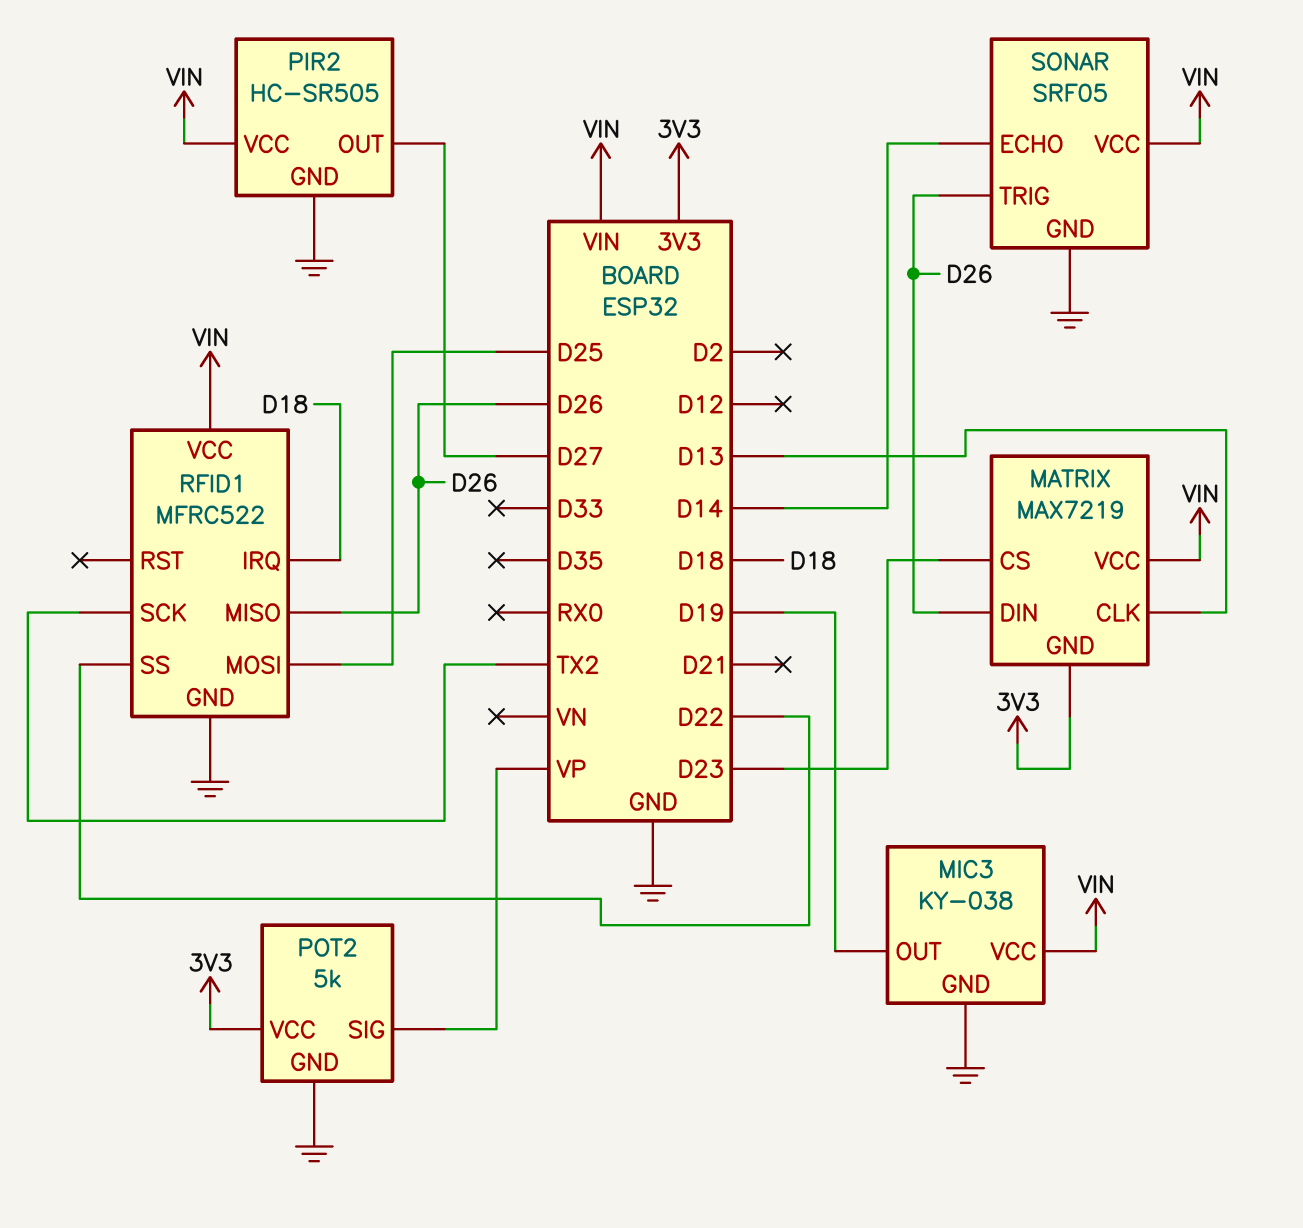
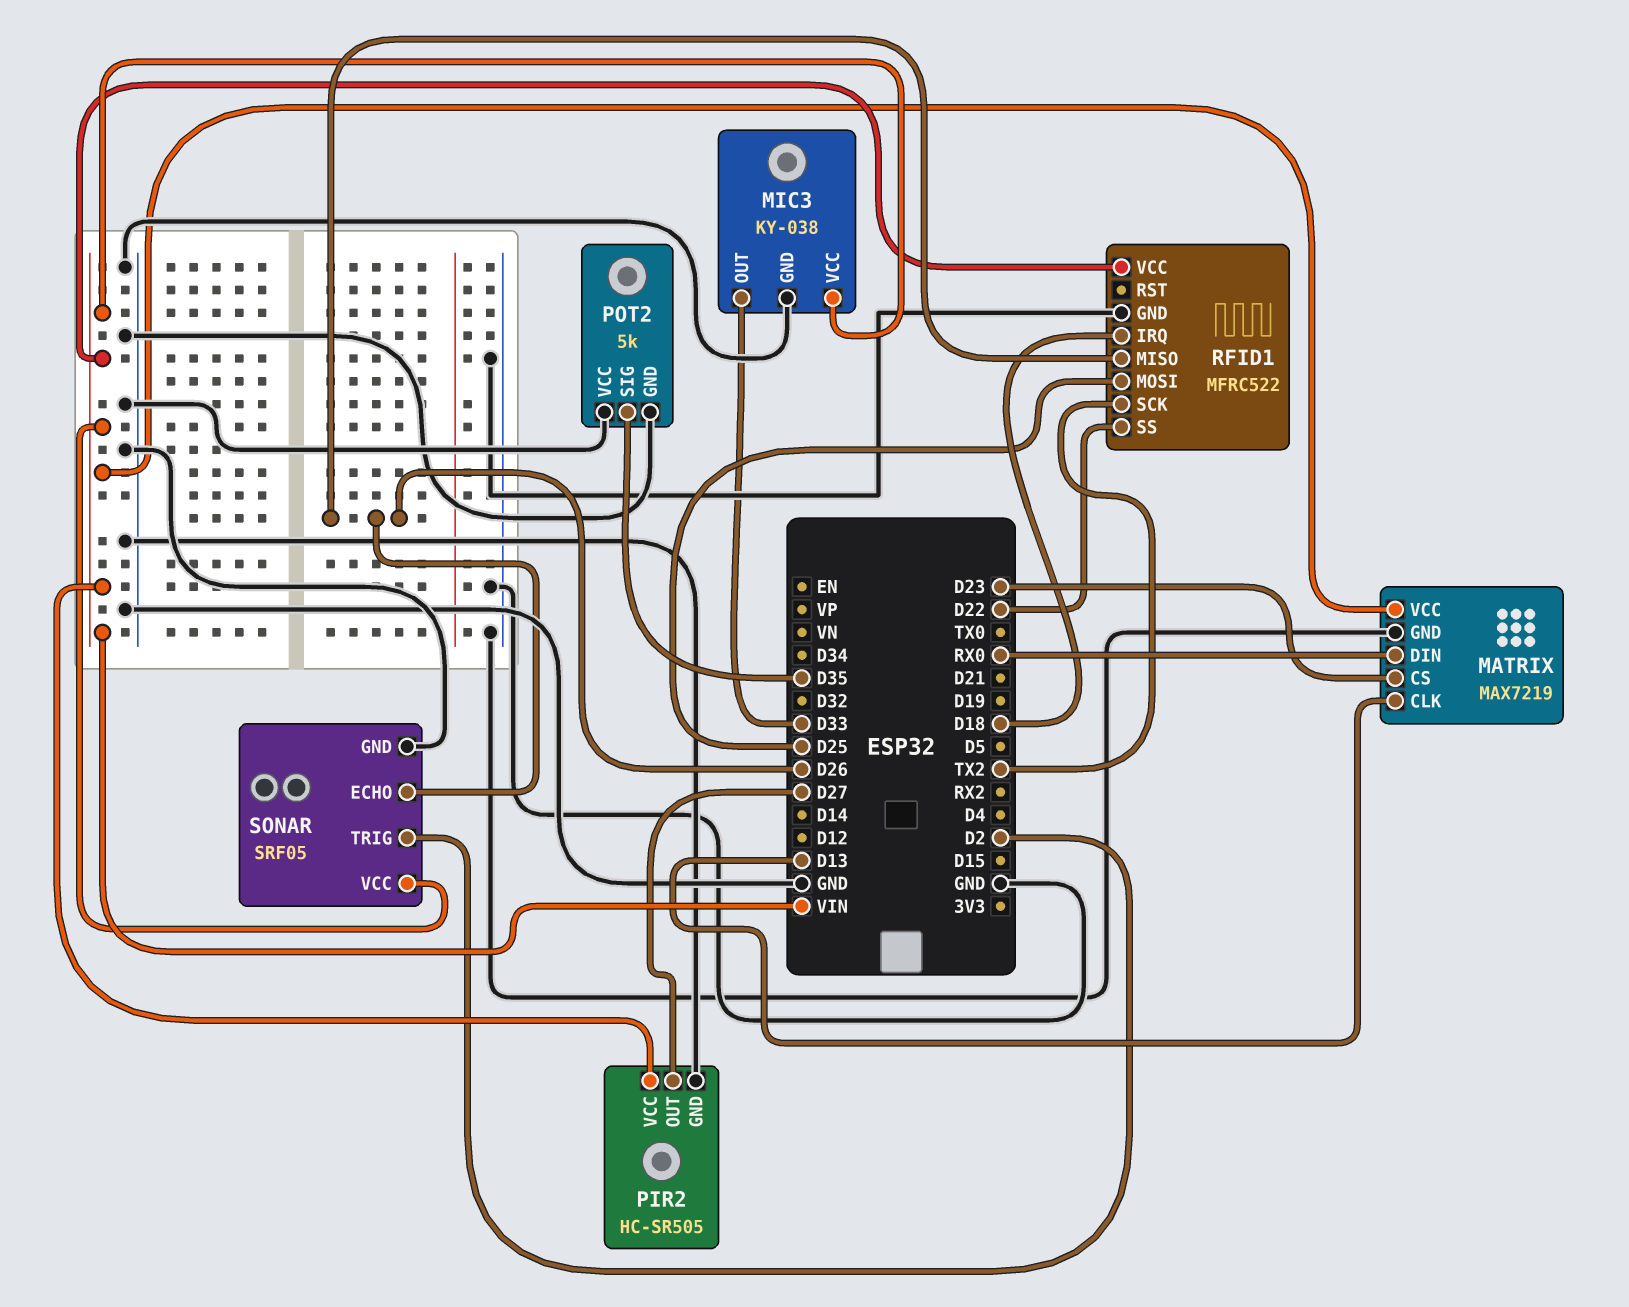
MATRIX pin DIN: D26 -> RX0
MATRIX pin GND: 3V3 -> GND
MIC3 pin OUT: D19 -> D33
POT2 pin SIG: VP -> D35
POT2 pin VCC: 3V3 -> GND
SONAR pin ECHO: D14 -> D26
SONAR pin TRIG: D26 -> D2

